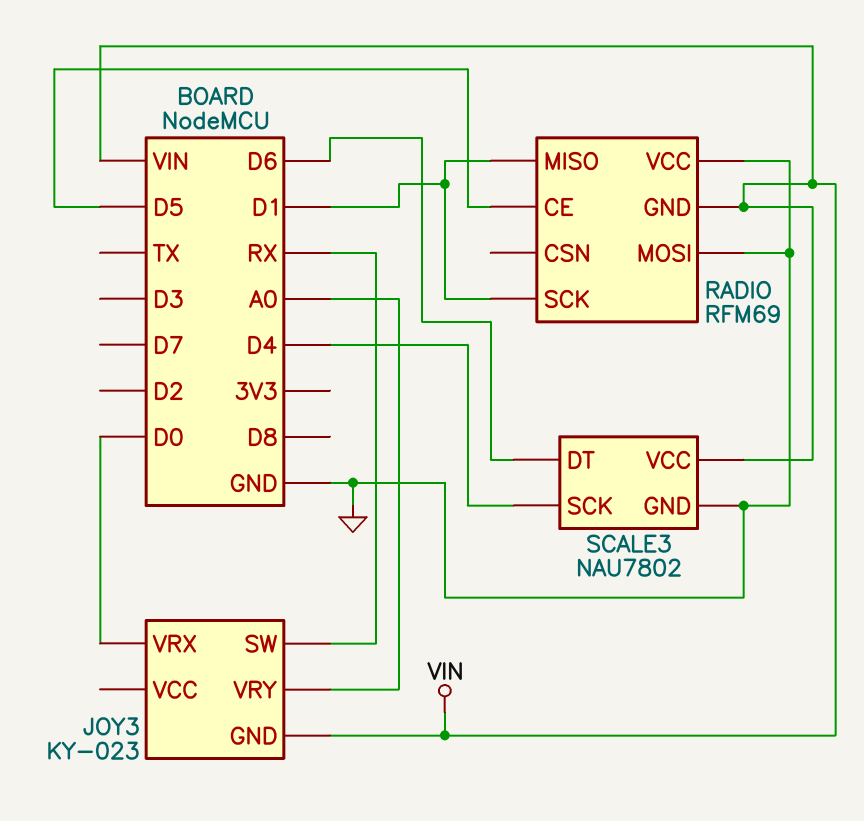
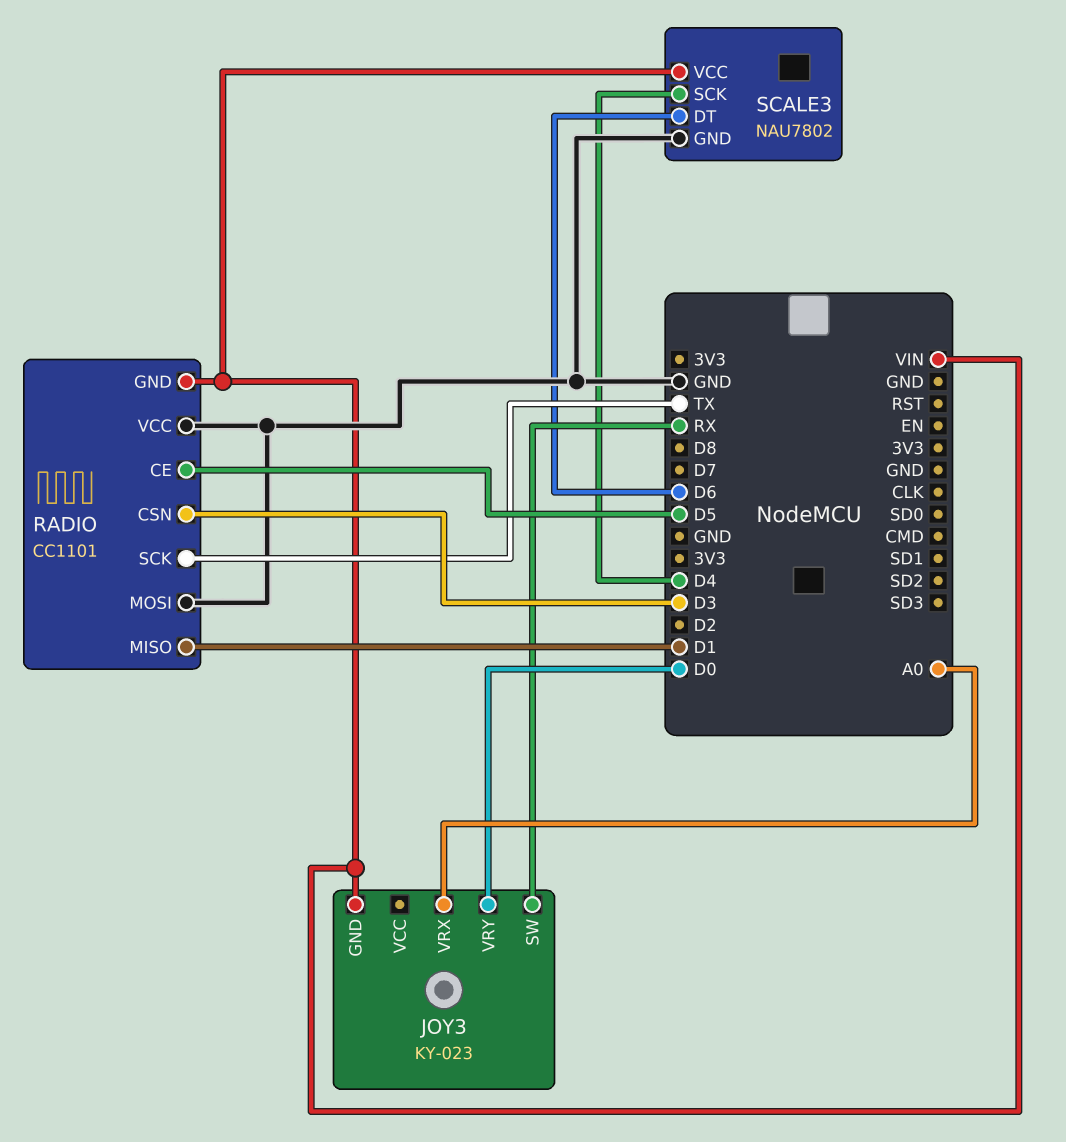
JOY3 pin VRX: D0 -> A0
JOY3 pin VRY: A0 -> D0
RADIO: RFM69 -> CC1101
RADIO pin CSN: none -> D3
RADIO pin SCK: D1 -> TX

